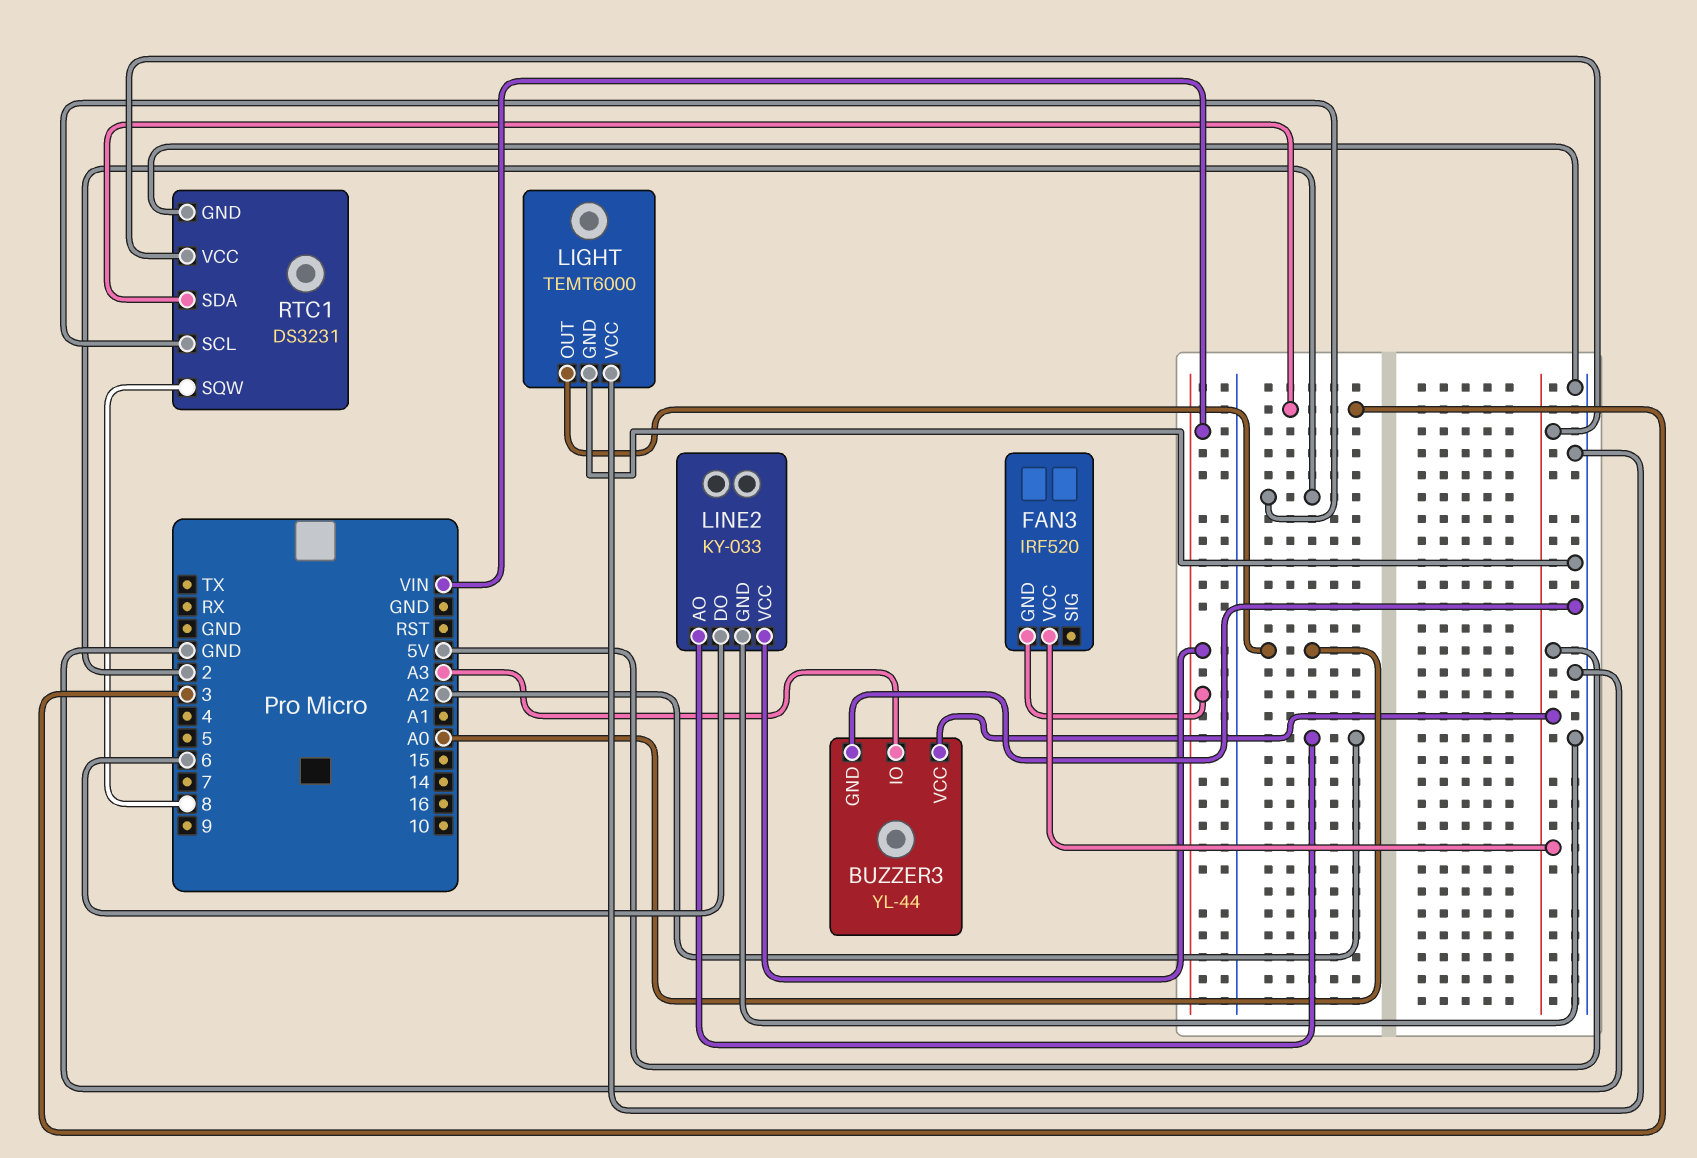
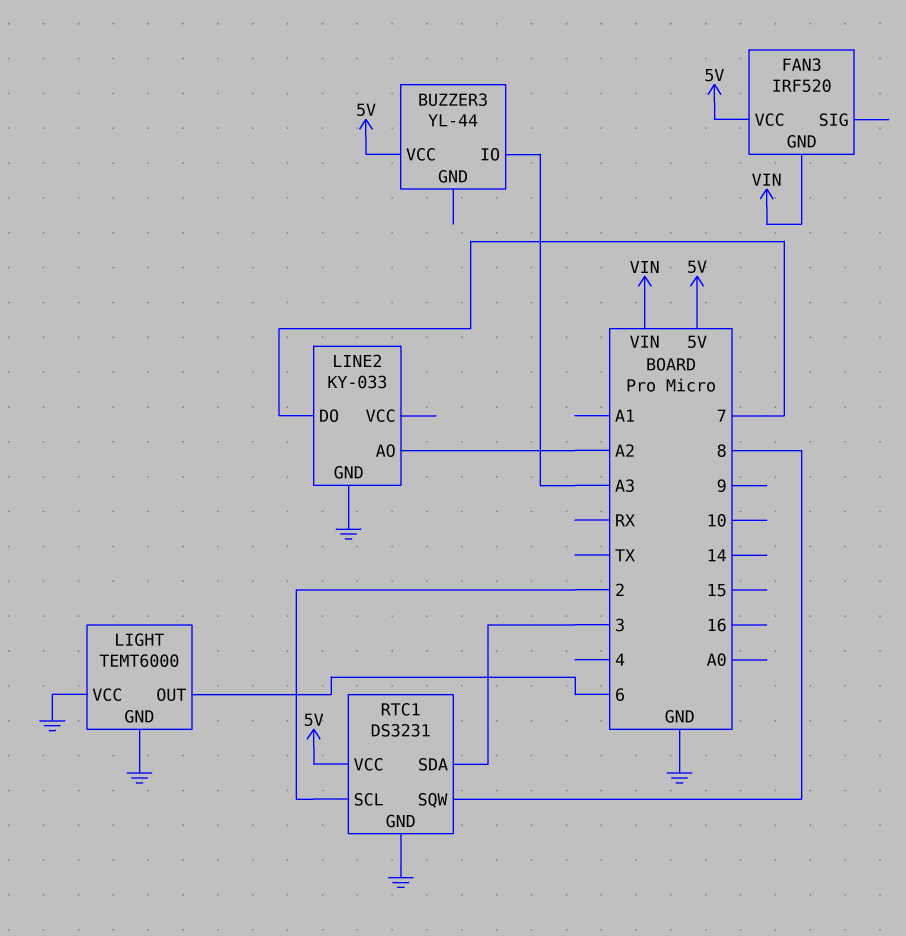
BUZZER3 pin GND: GND -> none
LIGHT pin OUT: A0 -> 6
LINE2 pin DO: 6 -> 7
LINE2 pin VCC: VIN -> none

